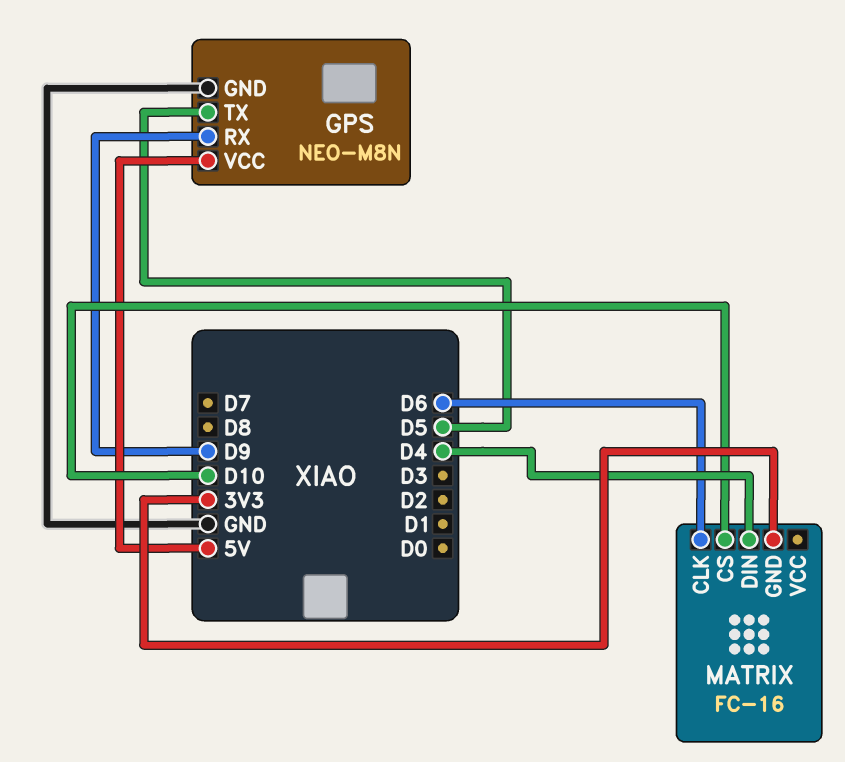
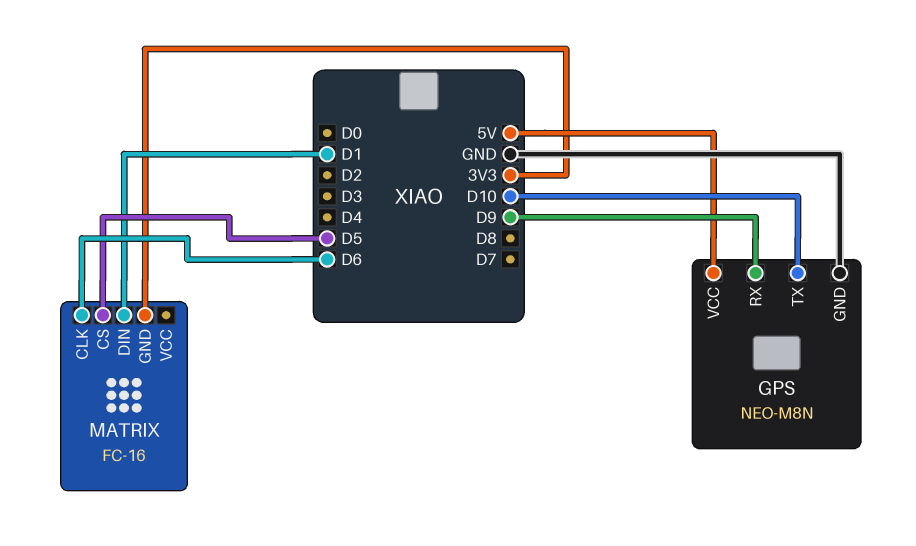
GPS pin TX: D5 -> D10
MATRIX pin CS: D10 -> D5
MATRIX pin DIN: D4 -> D1

